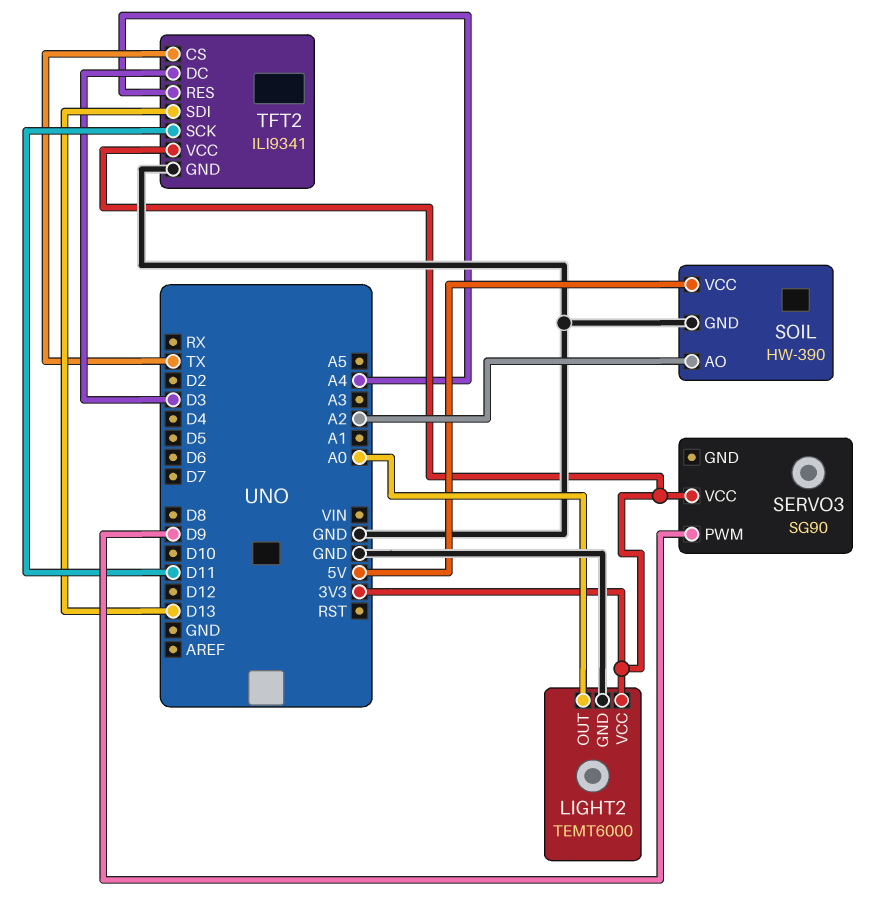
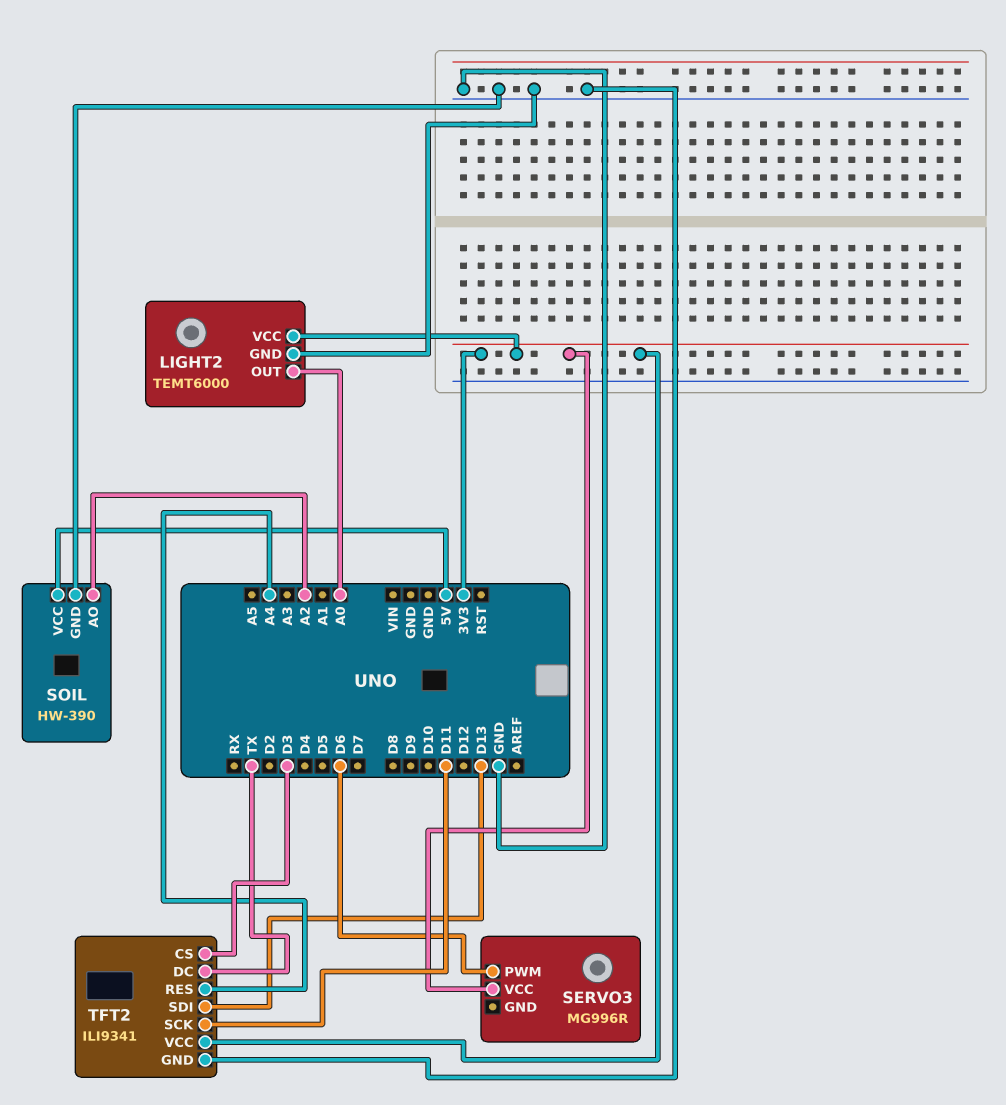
SERVO3: SG90 -> MG996R
SERVO3 pin PWM: D9 -> D6
TFT2 pin CS: TX -> D3
TFT2 pin DC: D3 -> TX

